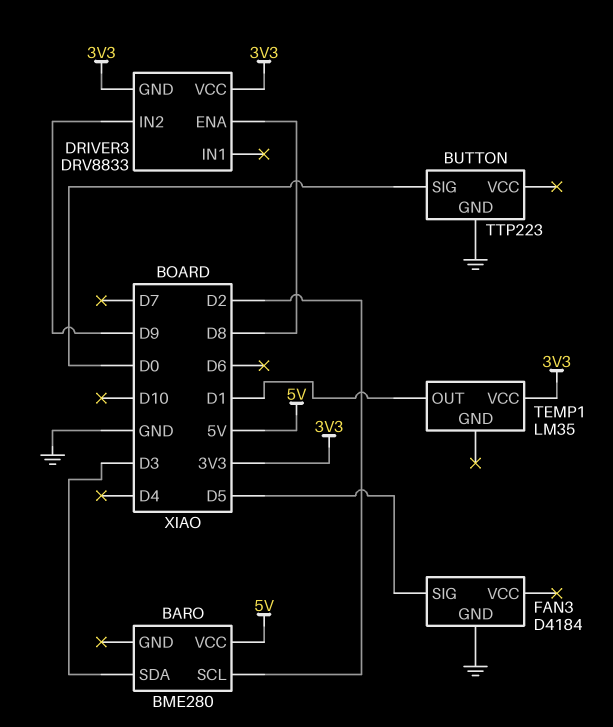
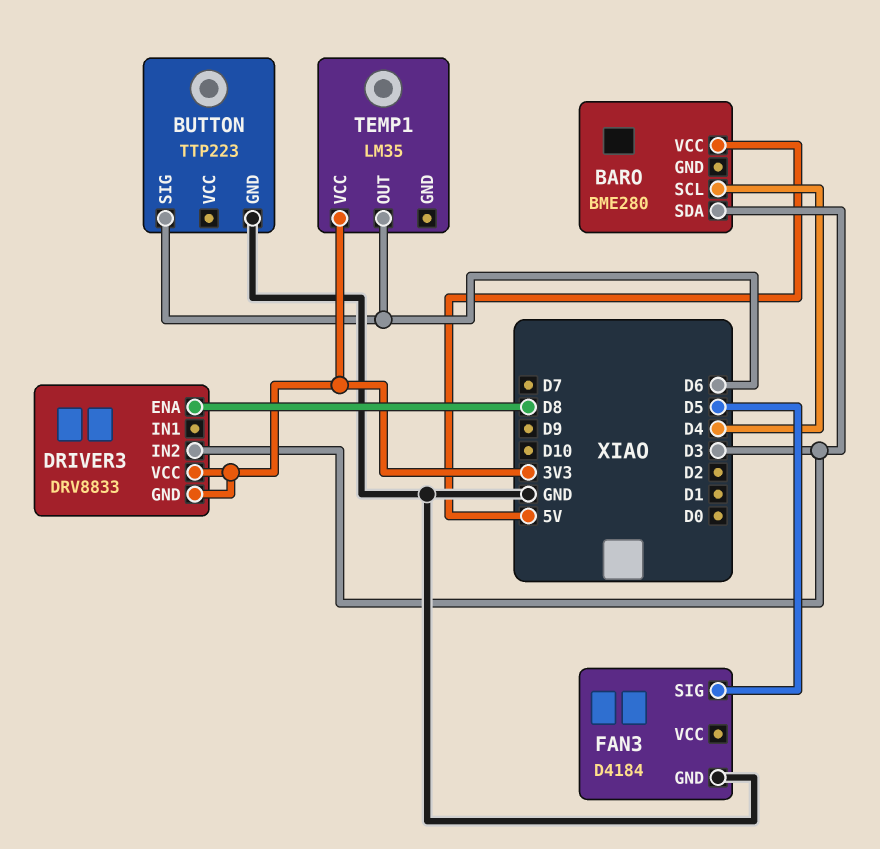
BARO pin SCL: D2 -> D4
BUTTON pin SIG: D0 -> D6
DRIVER3 pin IN2: D9 -> D3
TEMP1 pin OUT: D1 -> D6

